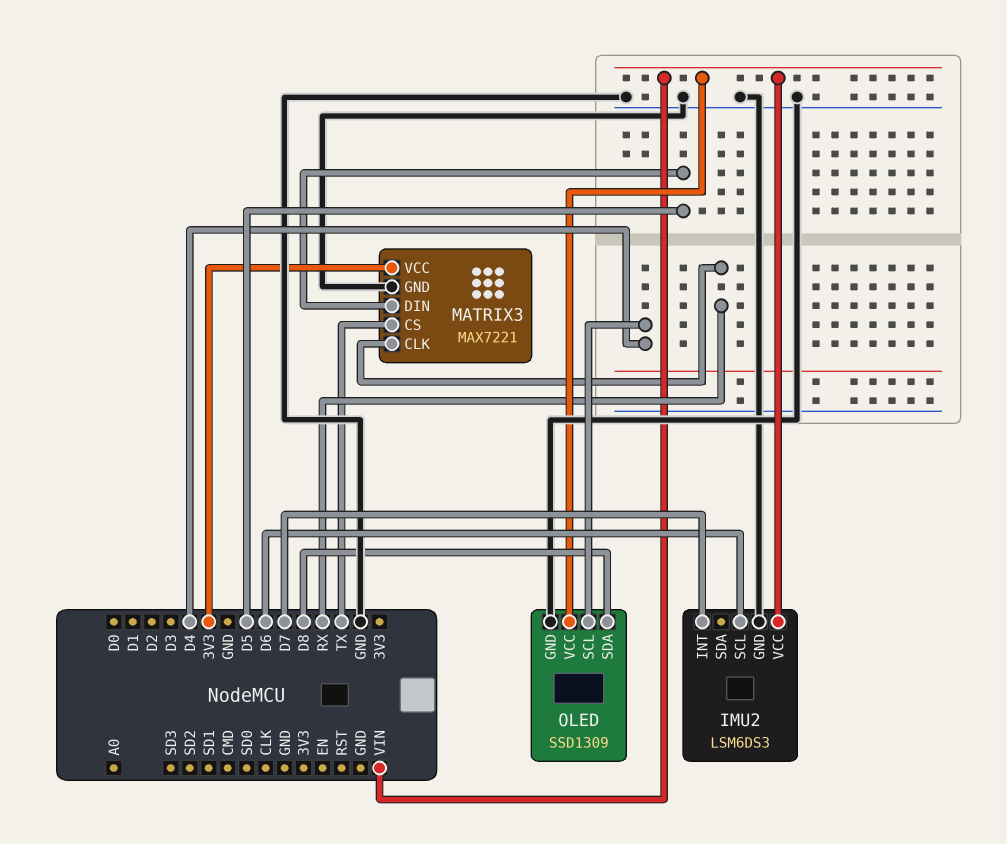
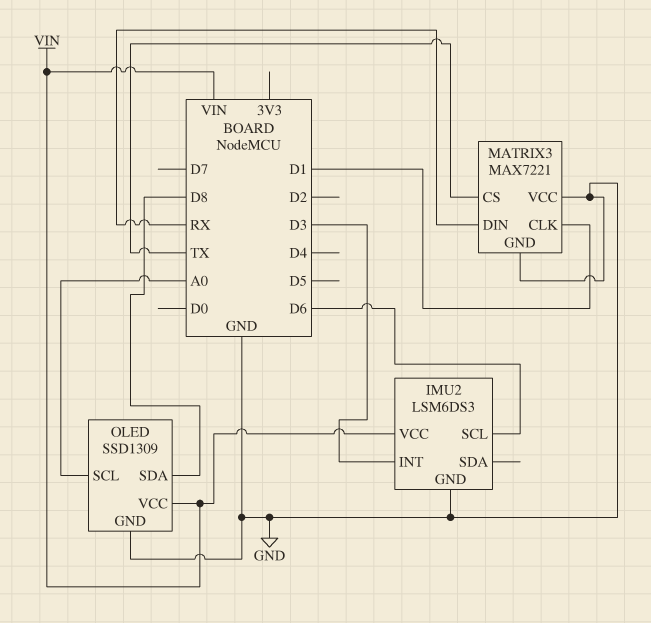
IMU2 pin INT: D7 -> D3
MATRIX3 pin CLK: RX -> D1
MATRIX3 pin DIN: D5 -> RX
MATRIX3 pin VCC: 3V3 -> GND
OLED pin SCL: D4 -> A0

